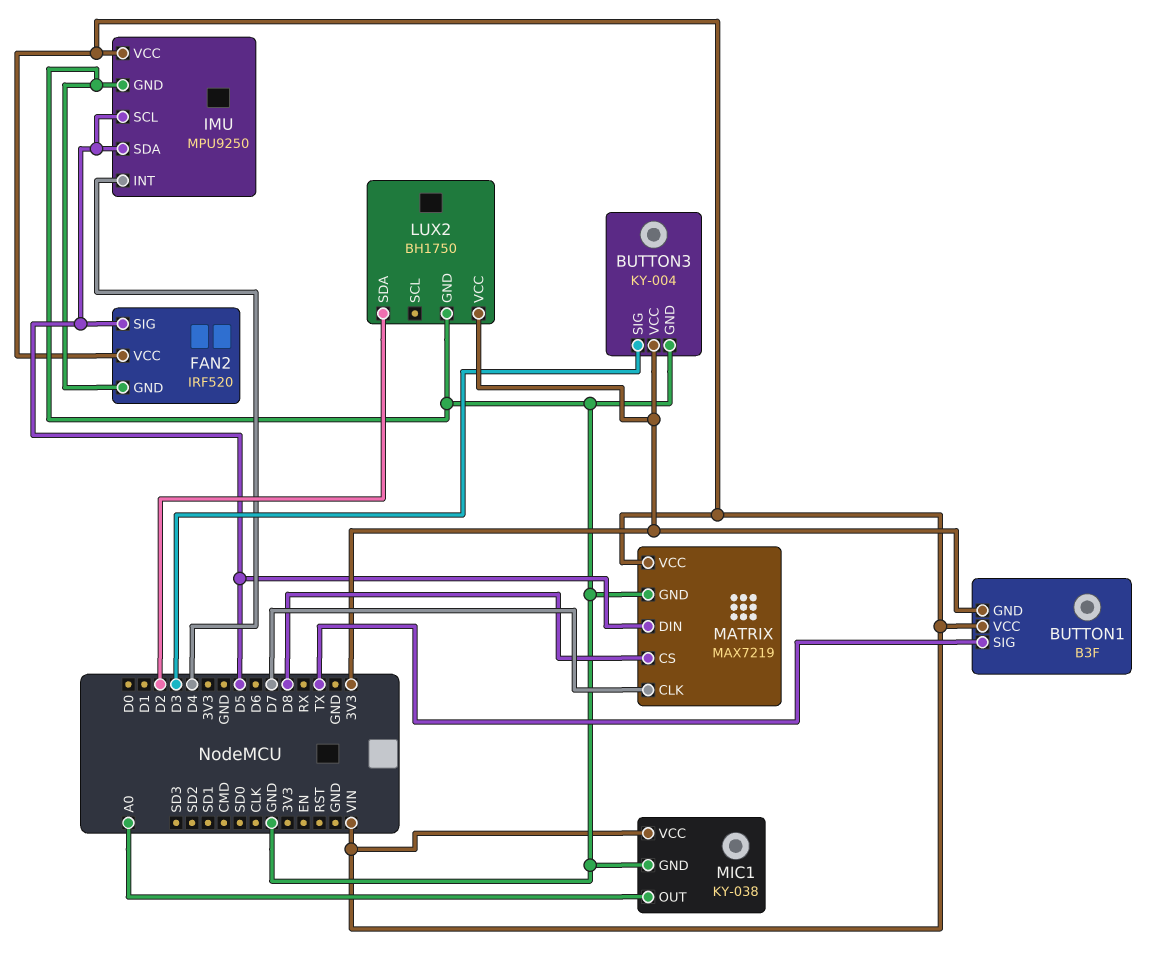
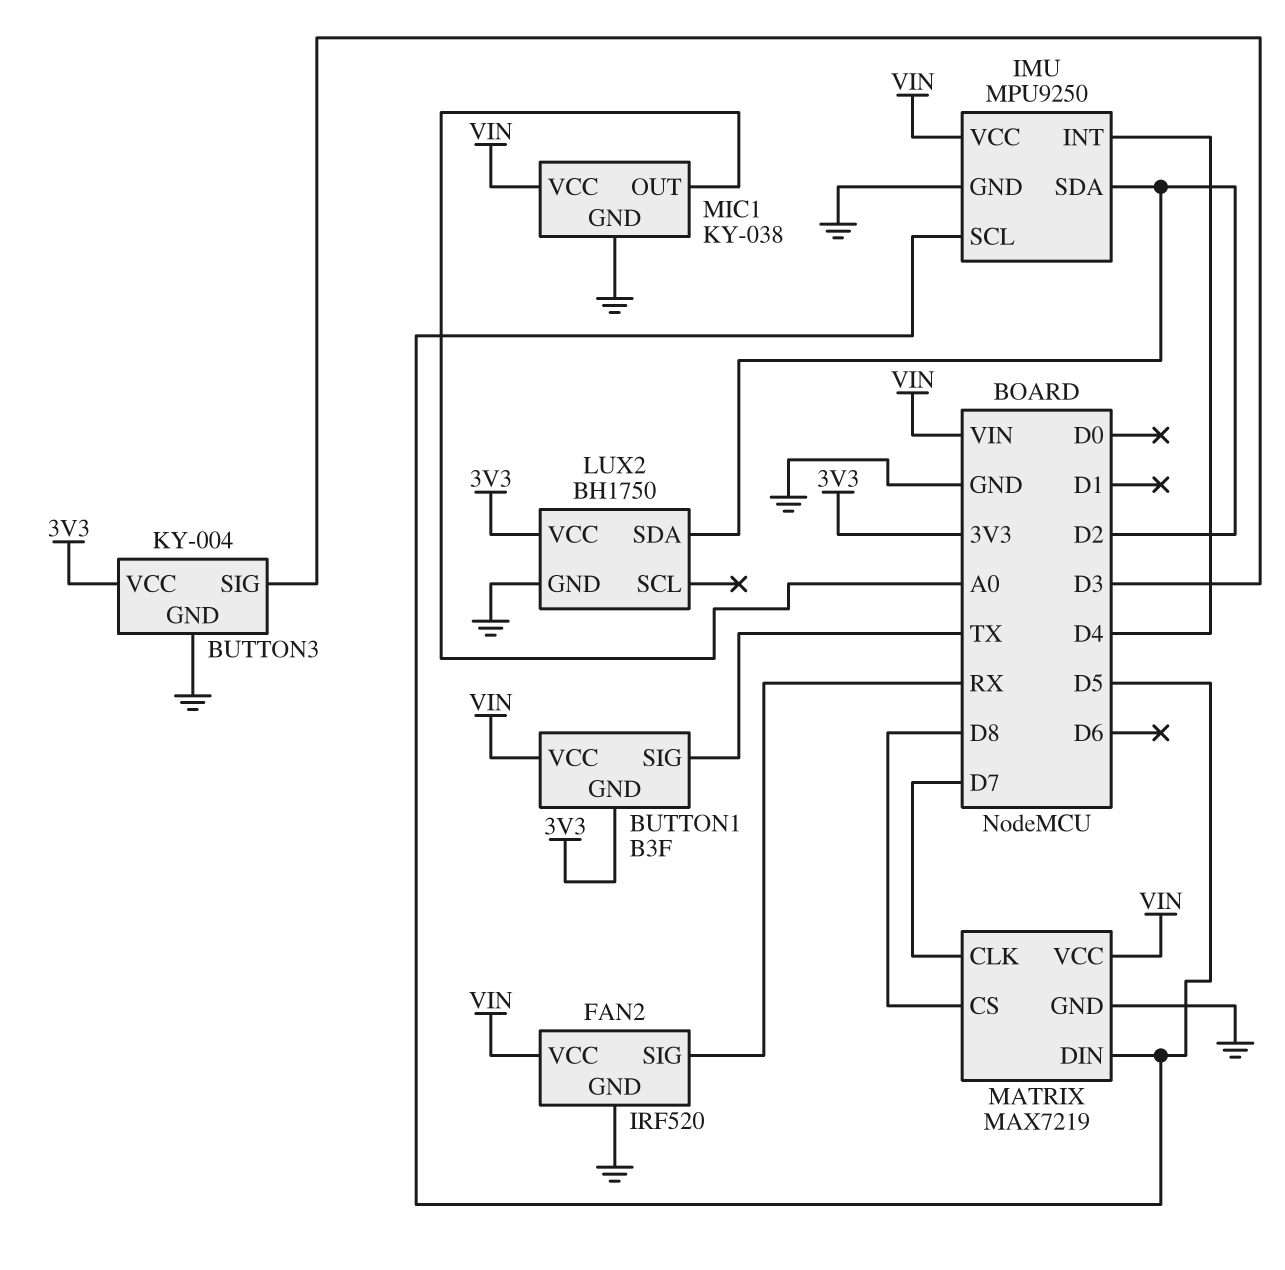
FAN2 pin SIG: D5 -> RX
IMU pin SDA: D5 -> D2

